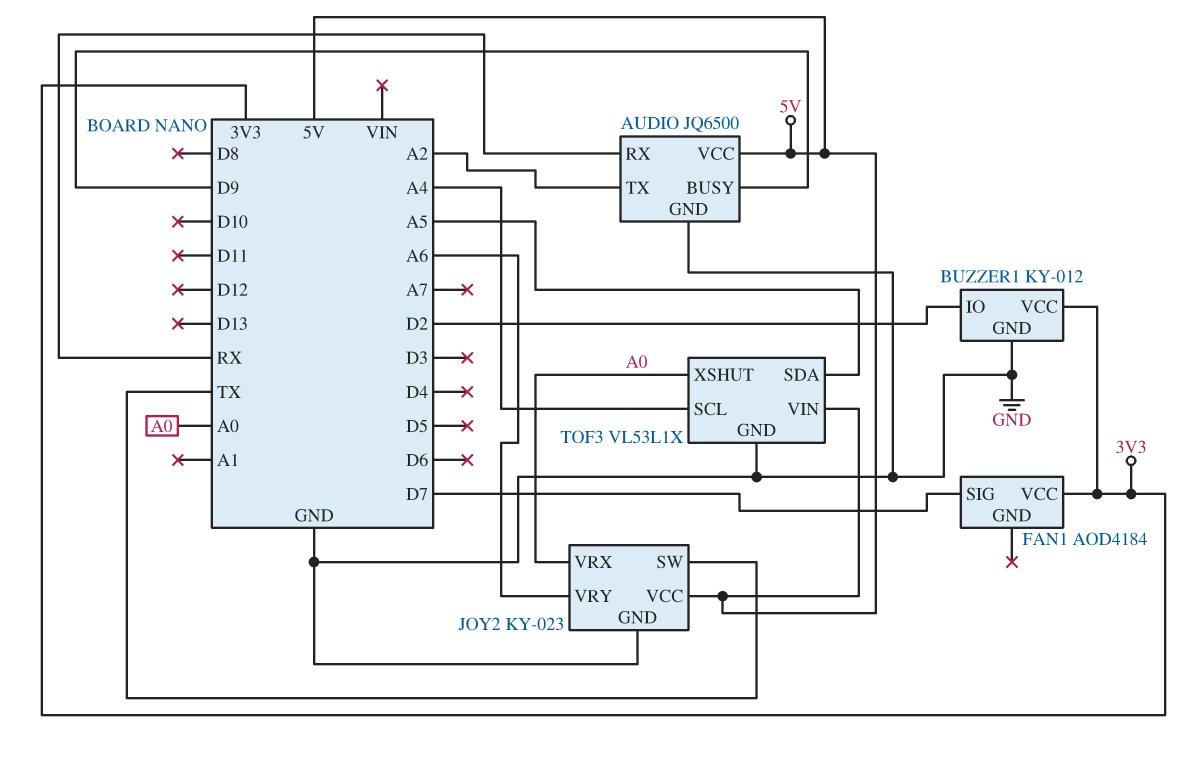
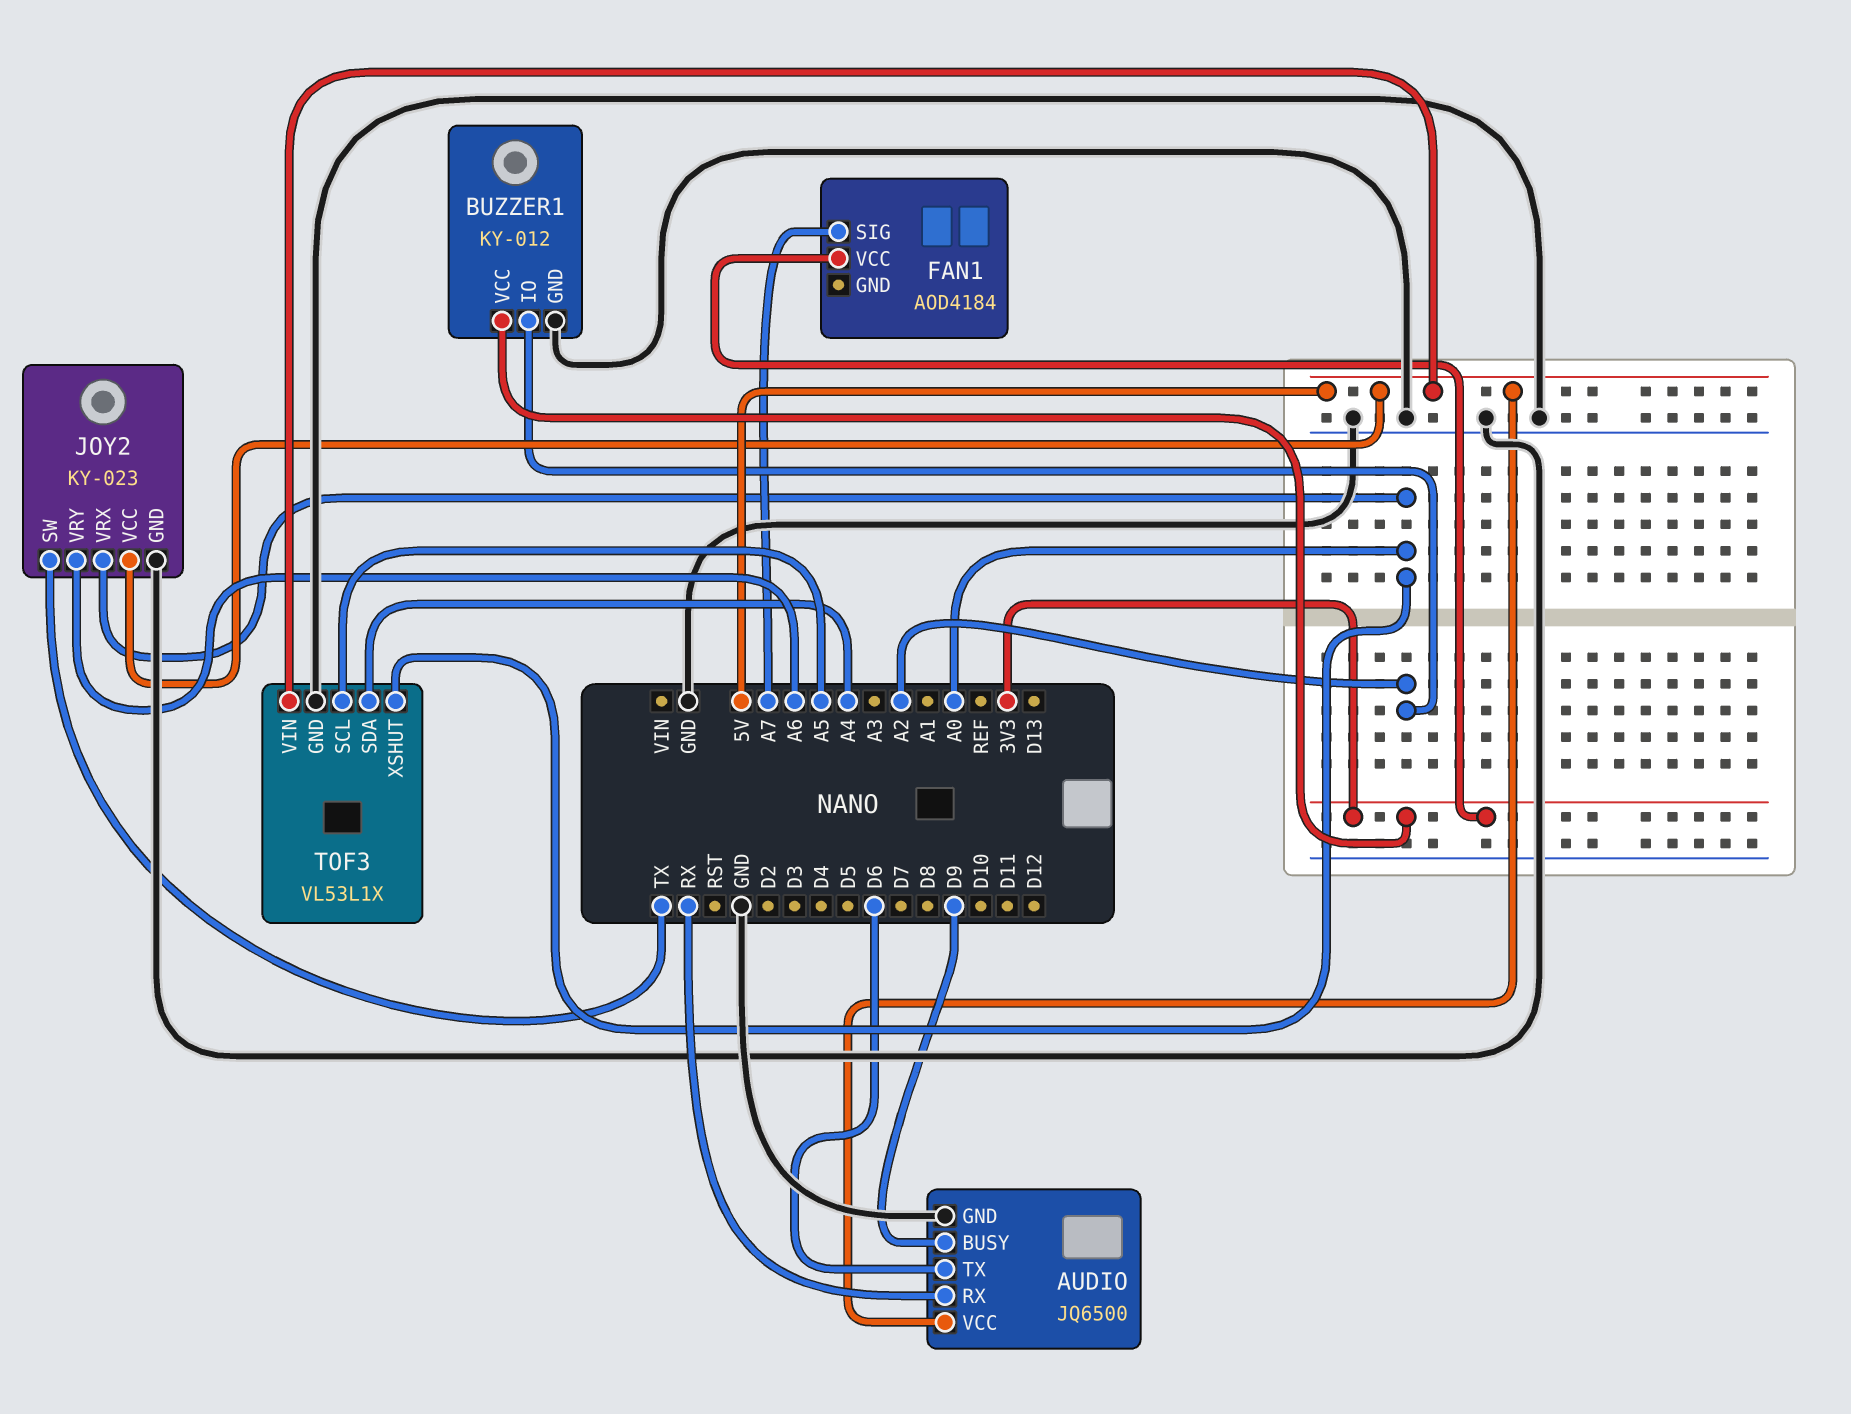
AUDIO pin TX: A2 -> D6
BUZZER1 pin IO: D2 -> A2
FAN1 pin SIG: D7 -> A7
TOF3 pin SCL: A4 -> A5
TOF3 pin SDA: A5 -> A4

